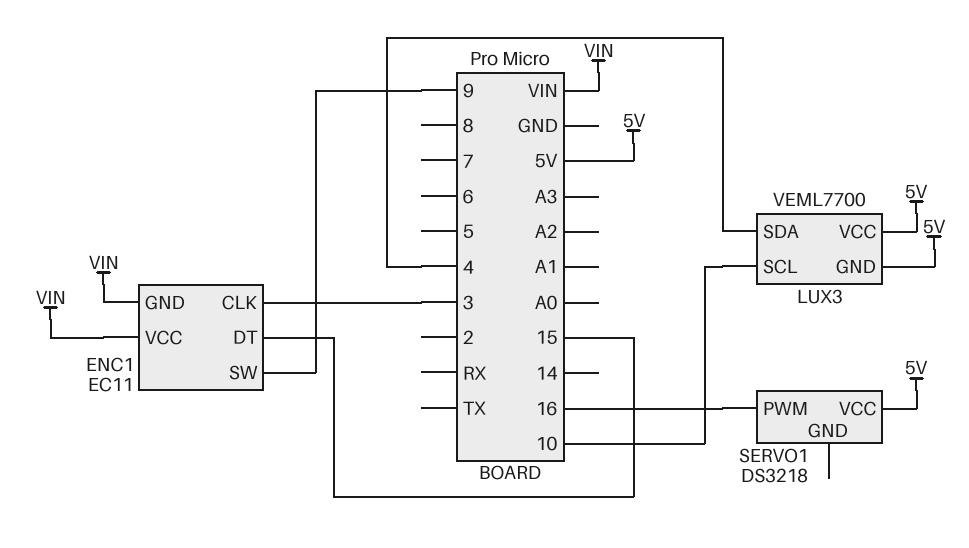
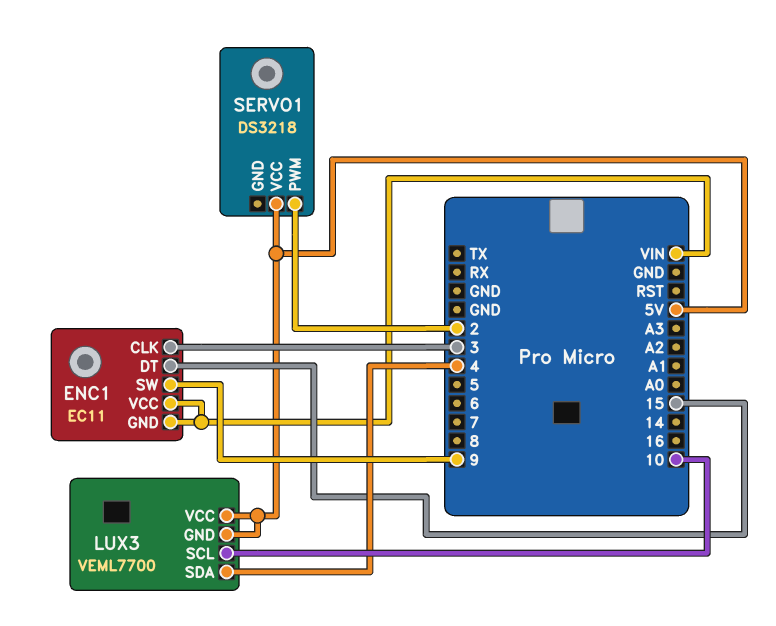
SERVO1 pin PWM: 16 -> 2

